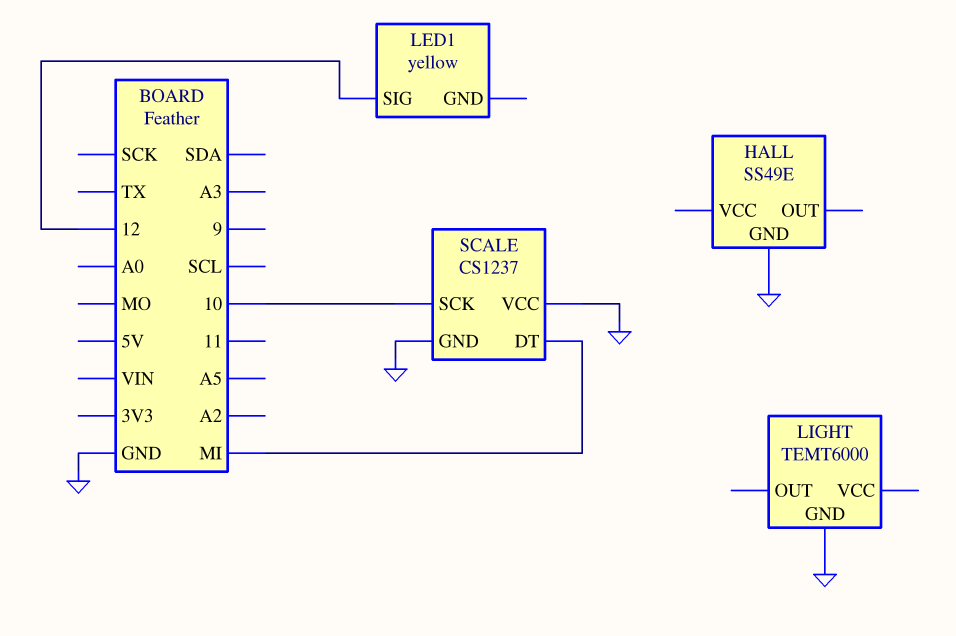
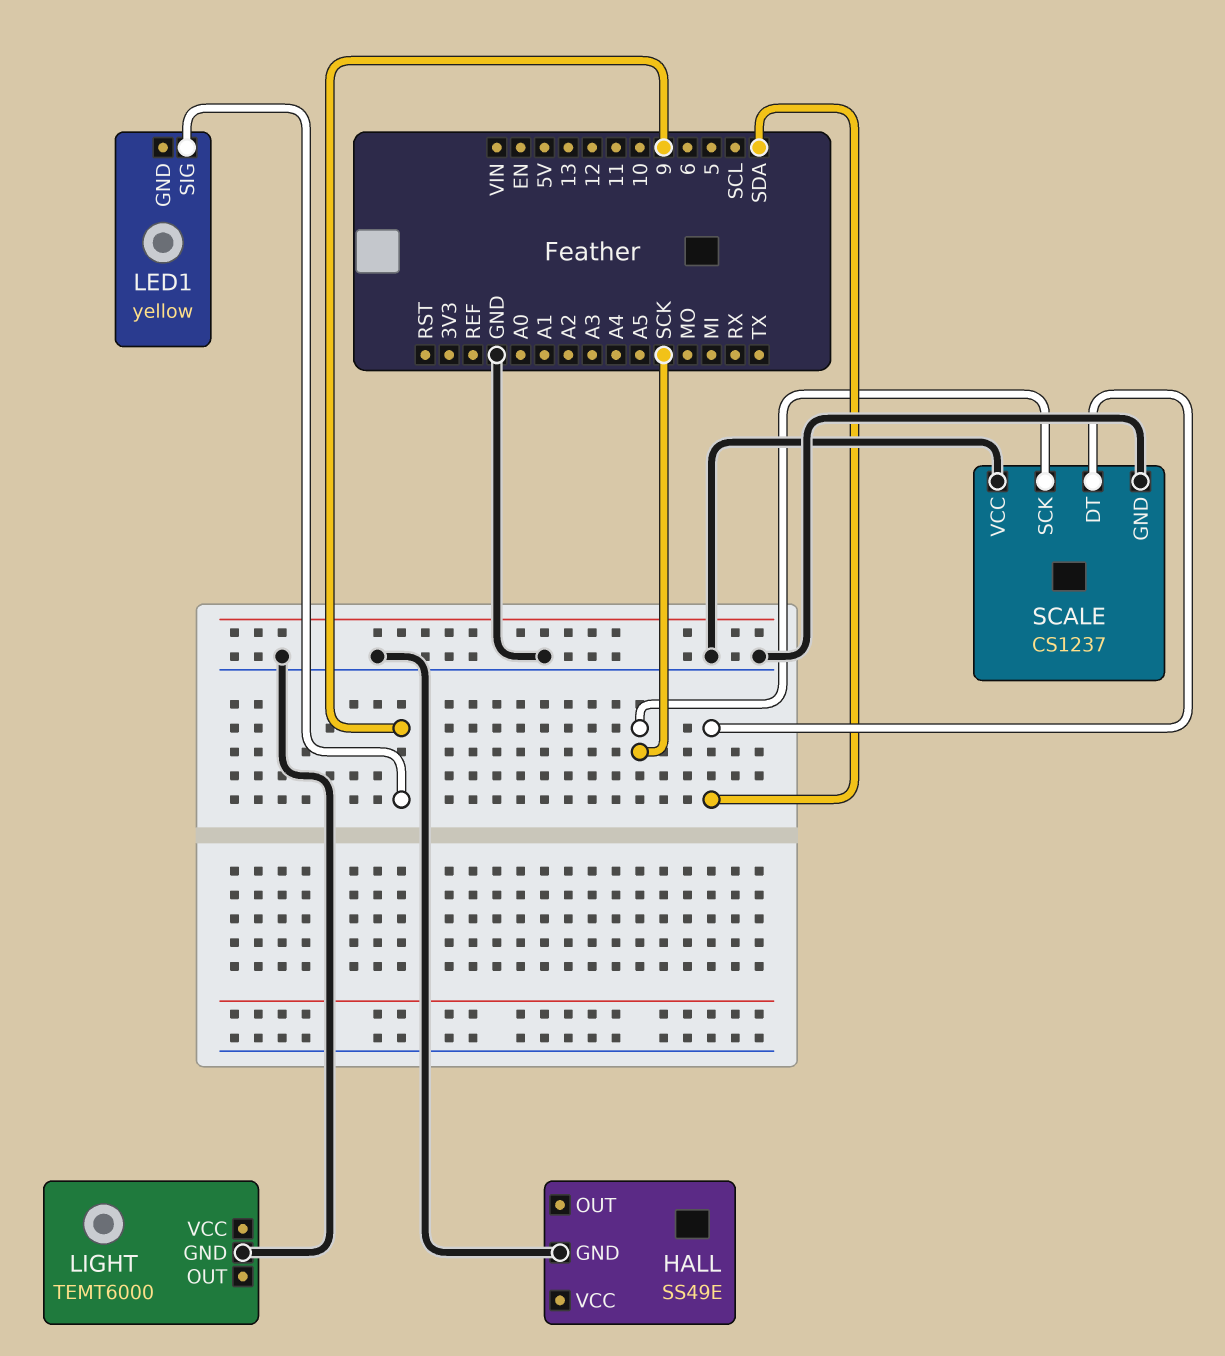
LED1 pin SIG: 12 -> 9
SCALE pin DT: MI -> SDA
SCALE pin SCK: 10 -> SCK

